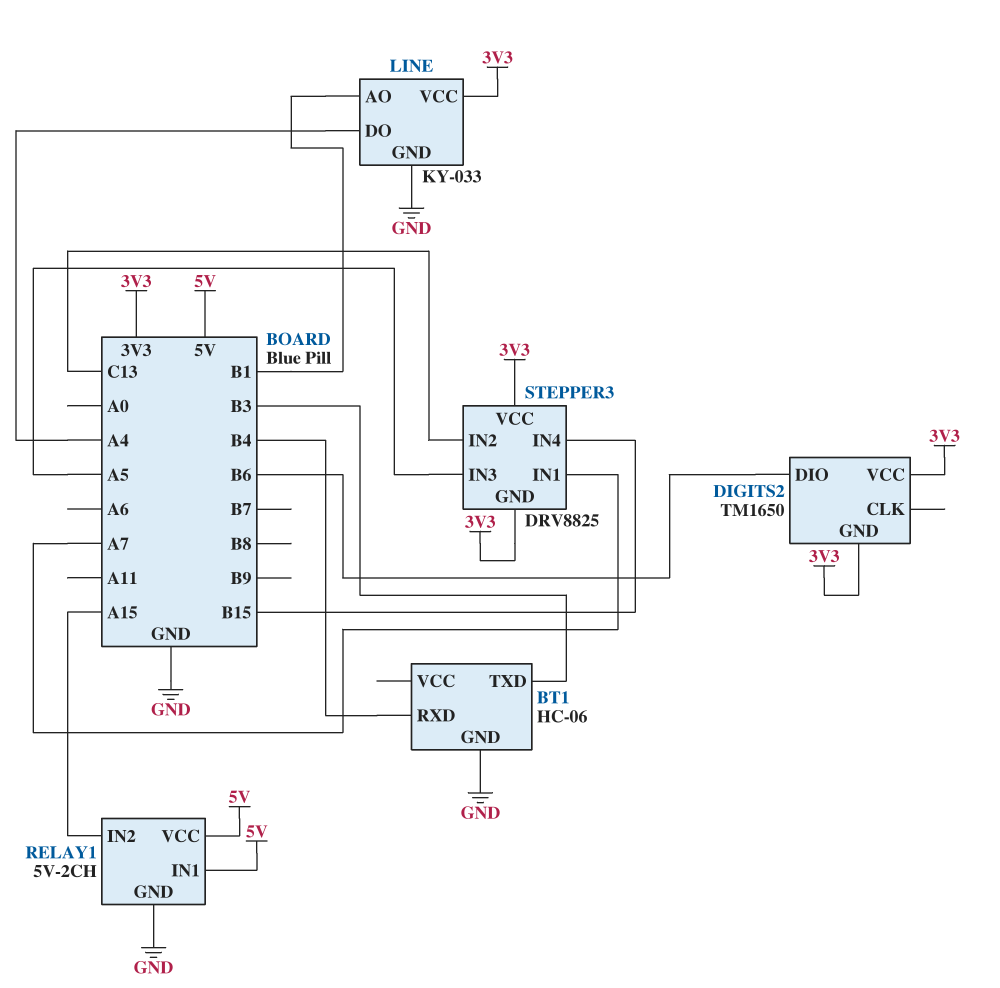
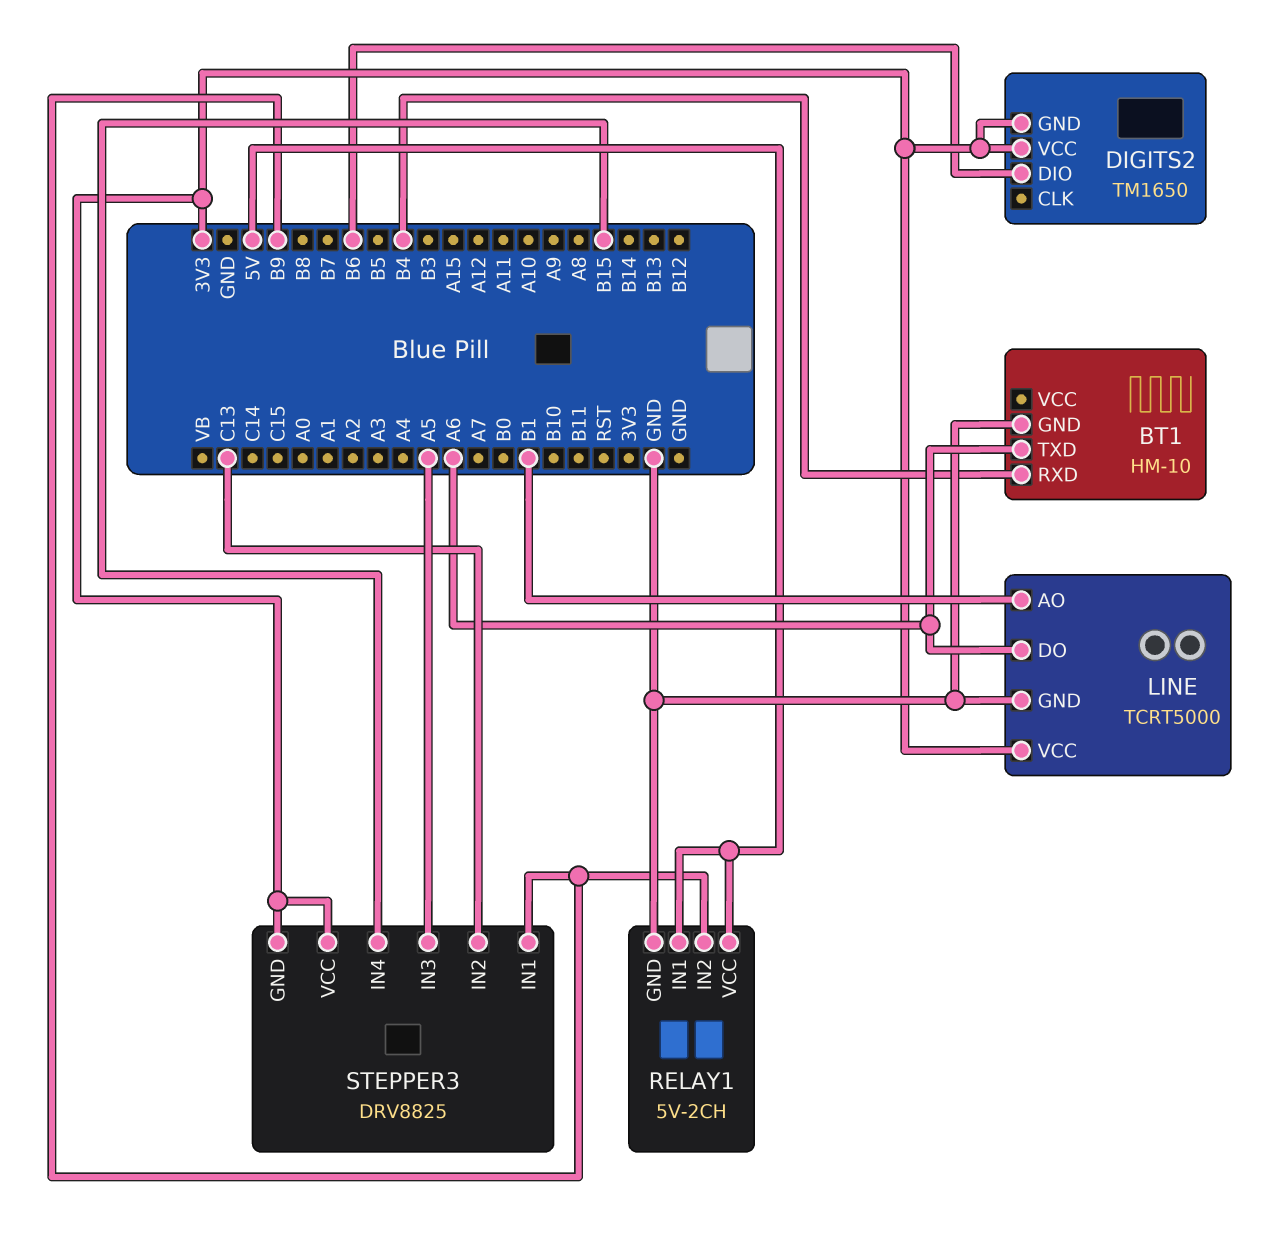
BT1: HC-06 -> HM-10
BT1 pin TXD: B3 -> A6
LINE: KY-033 -> TCRT5000
LINE pin DO: A4 -> A6
RELAY1 pin IN2: A15 -> B9
STEPPER3 pin IN1: A7 -> B9

